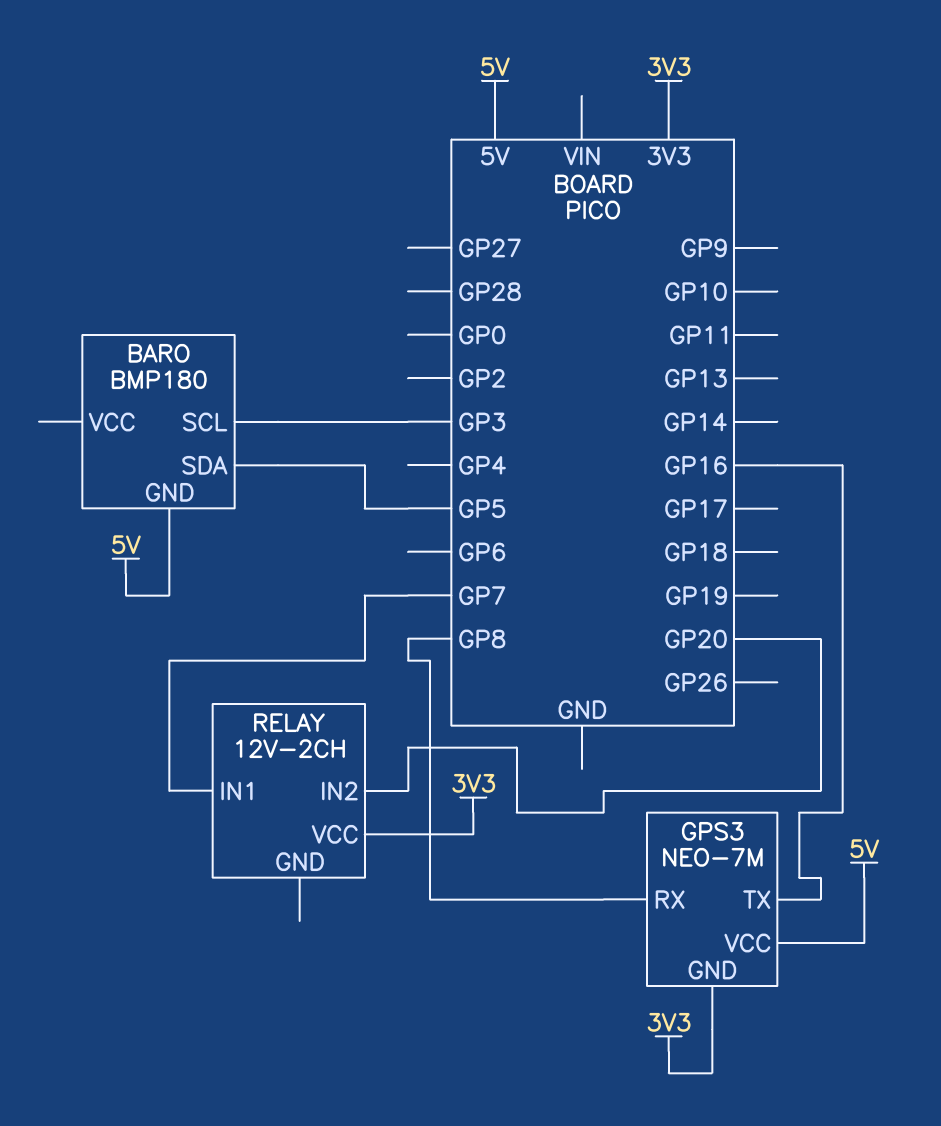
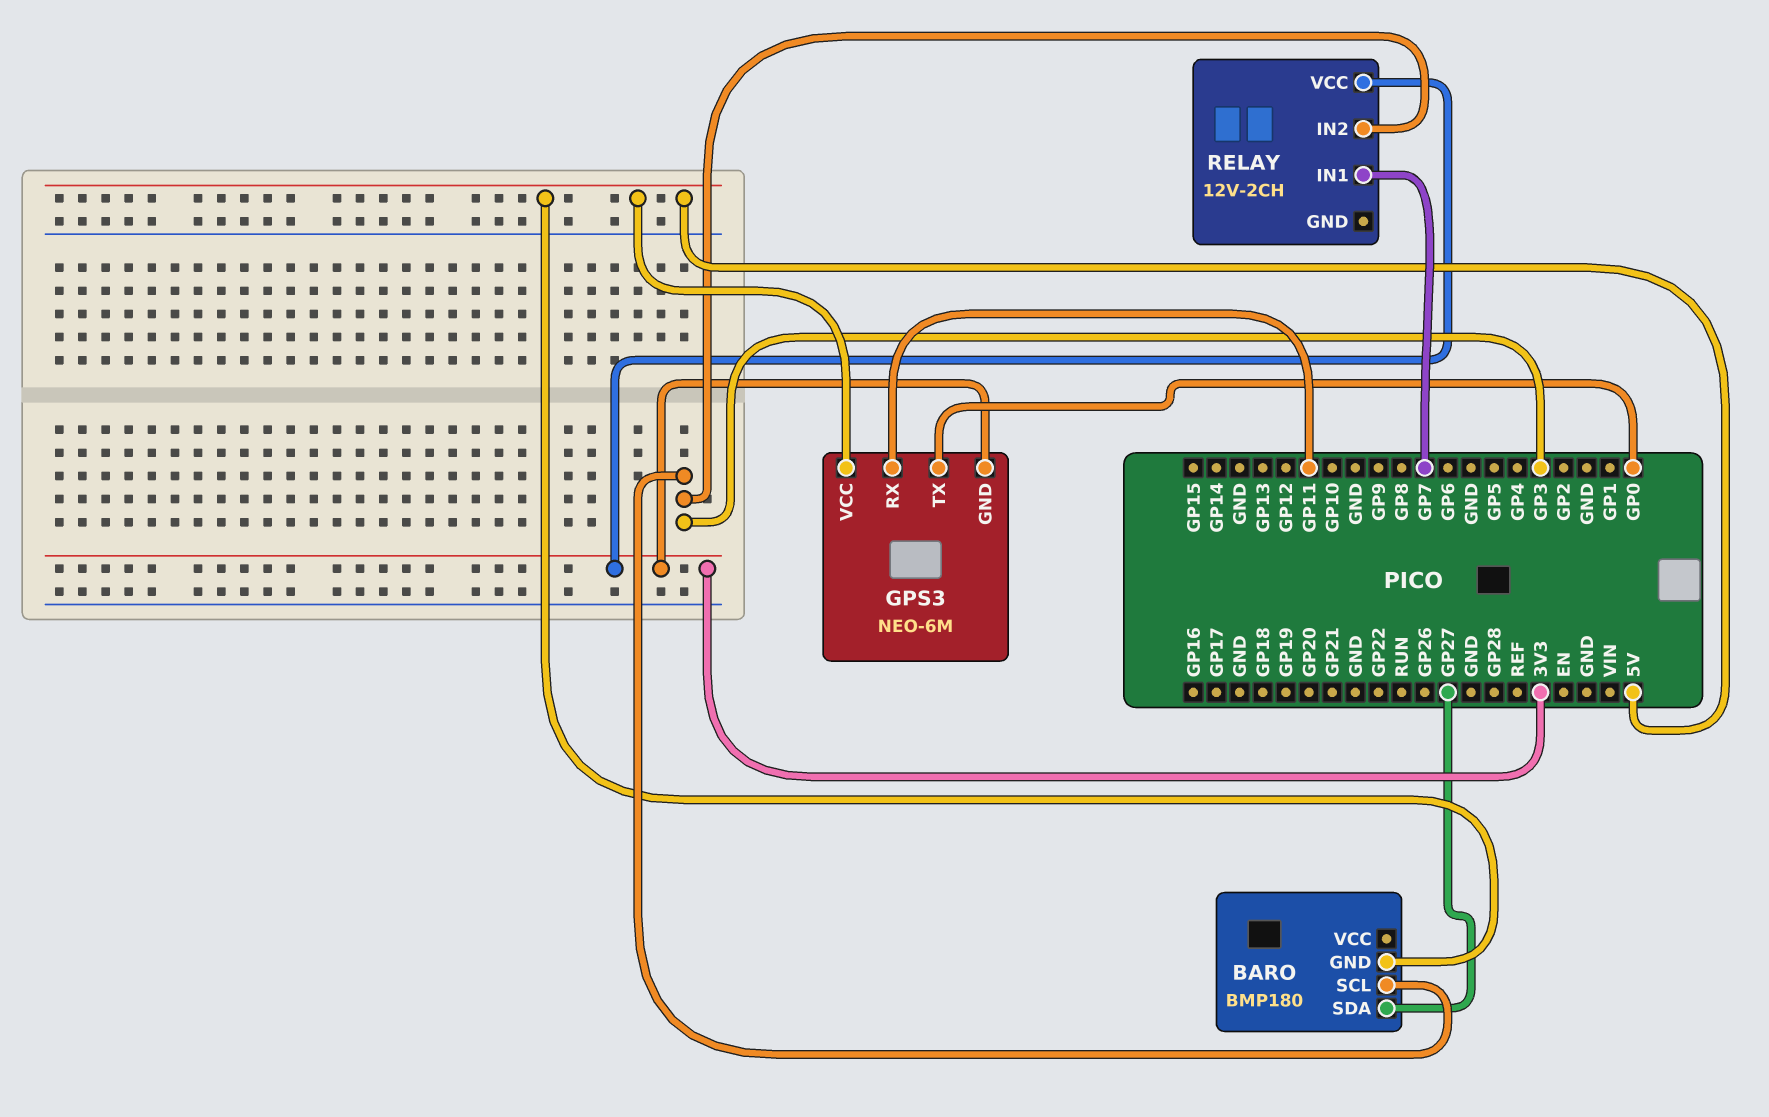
BARO pin SDA: GP5 -> GP27
GPS3: NEO-7M -> NEO-6M
GPS3 pin RX: GP8 -> GP11
GPS3 pin TX: GP16 -> GP0
RELAY pin IN2: GP20 -> GP3

